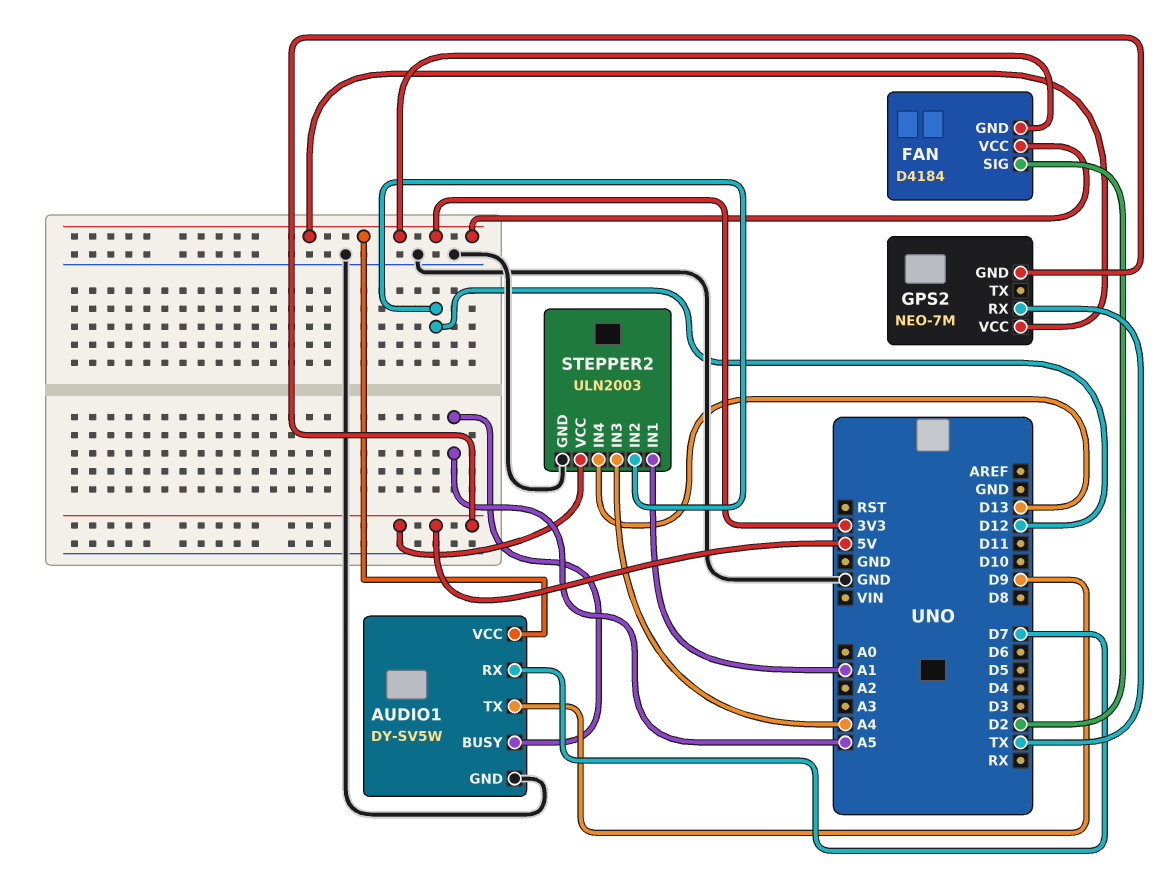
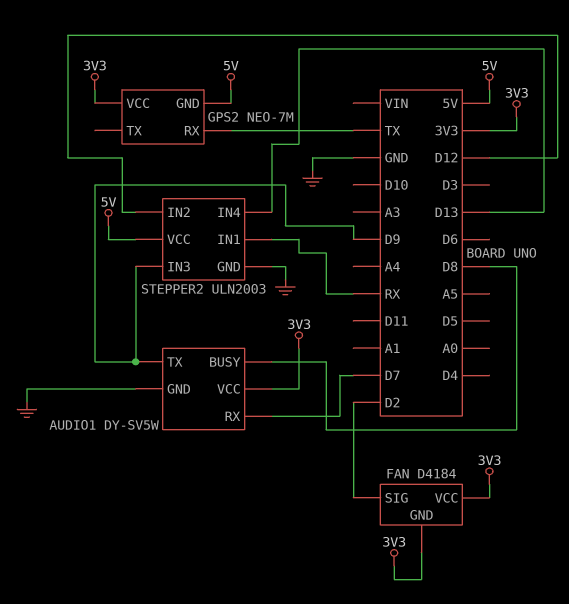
AUDIO1 pin BUSY: A5 -> D8
STEPPER2 pin IN1: A1 -> RX
STEPPER2 pin IN3: A4 -> D9

